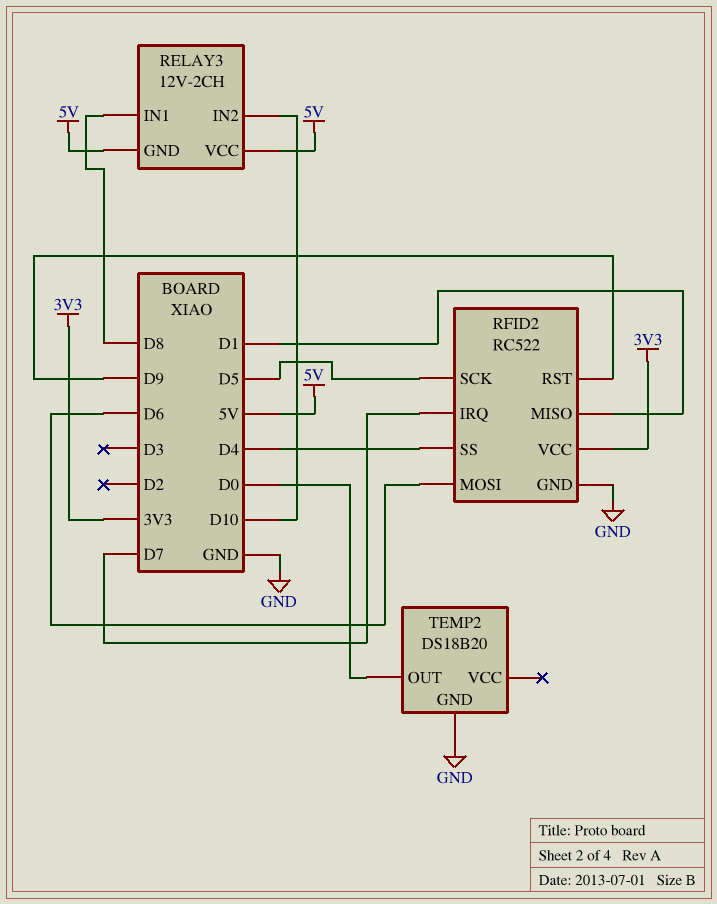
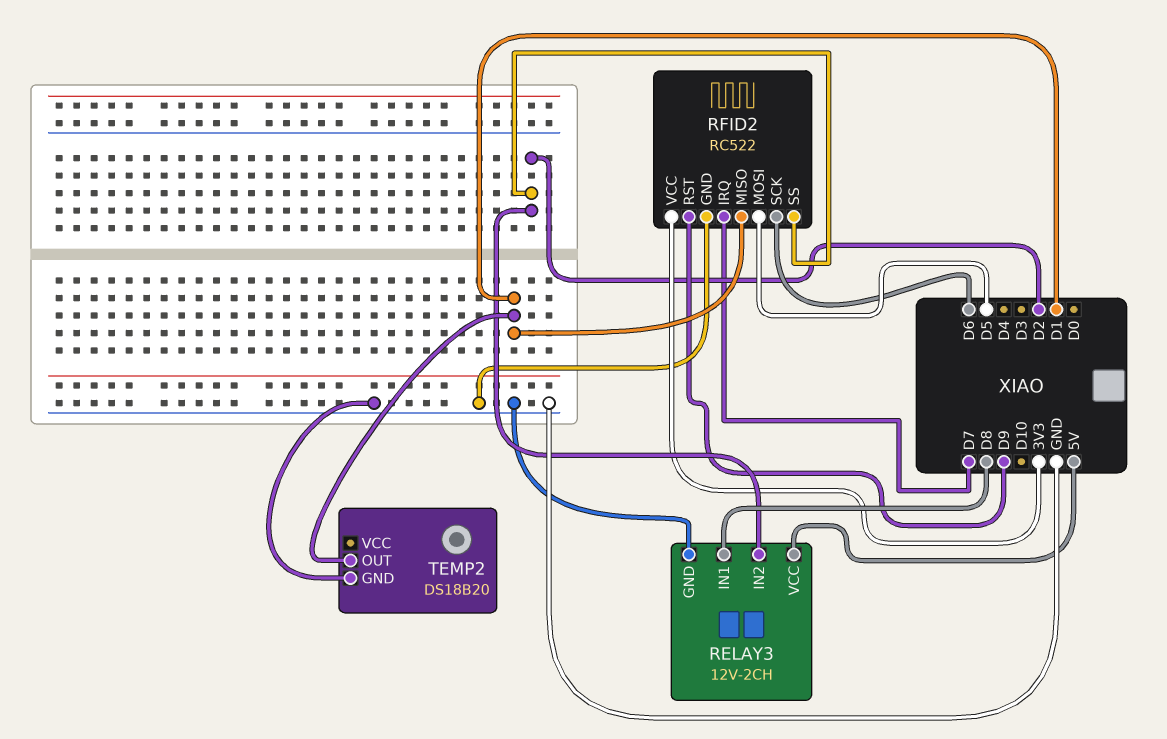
RELAY3 pin GND: 5V -> GND
RELAY3 pin IN2: D10 -> D2
RFID2 pin MOSI: D6 -> D5
RFID2 pin SCK: D5 -> D6
RFID2 pin SS: D4 -> D2
TEMP2 pin OUT: D0 -> D1

